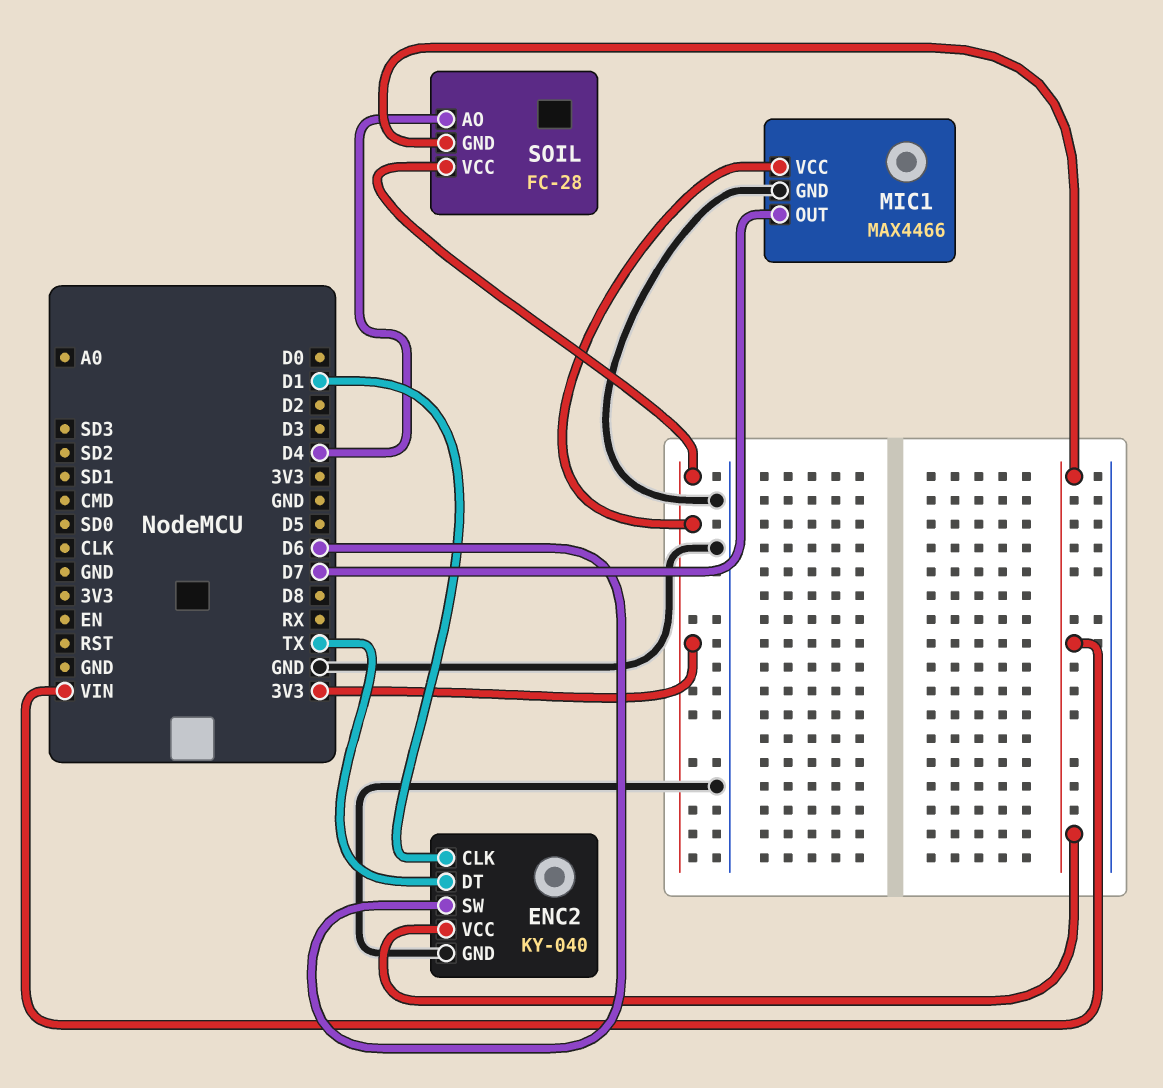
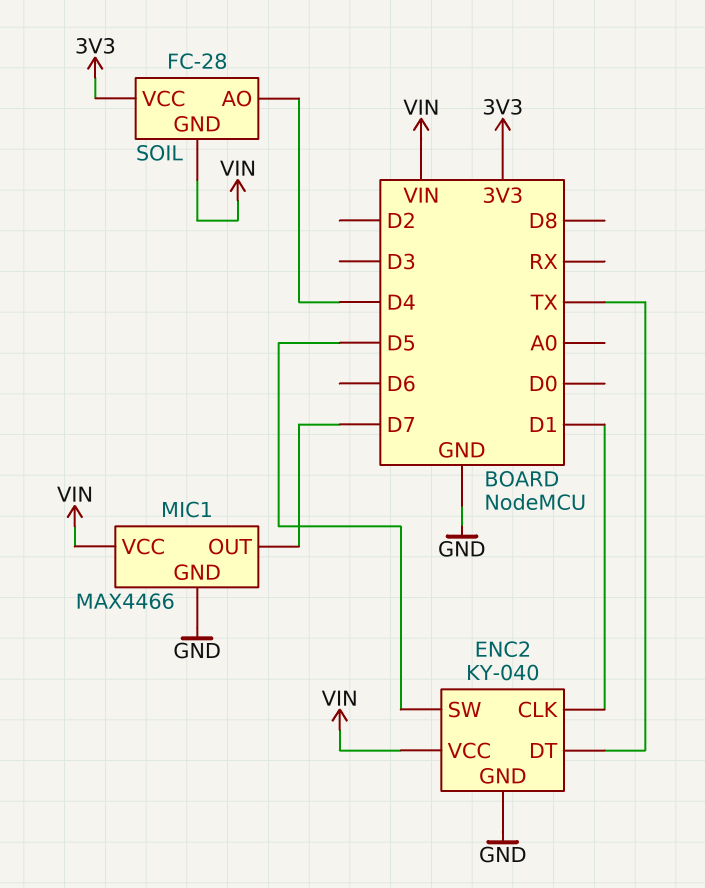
ENC2 pin SW: D6 -> D5
MIC1 pin VCC: 3V3 -> VIN

